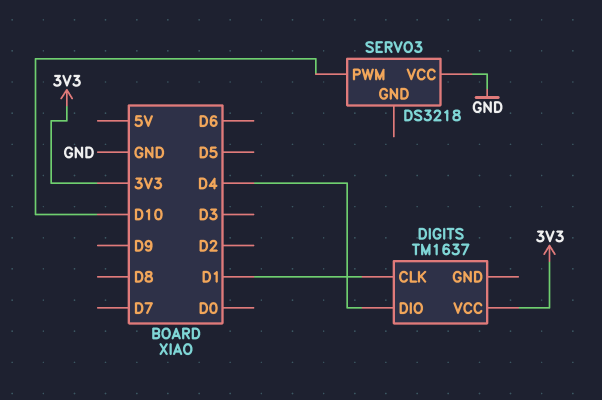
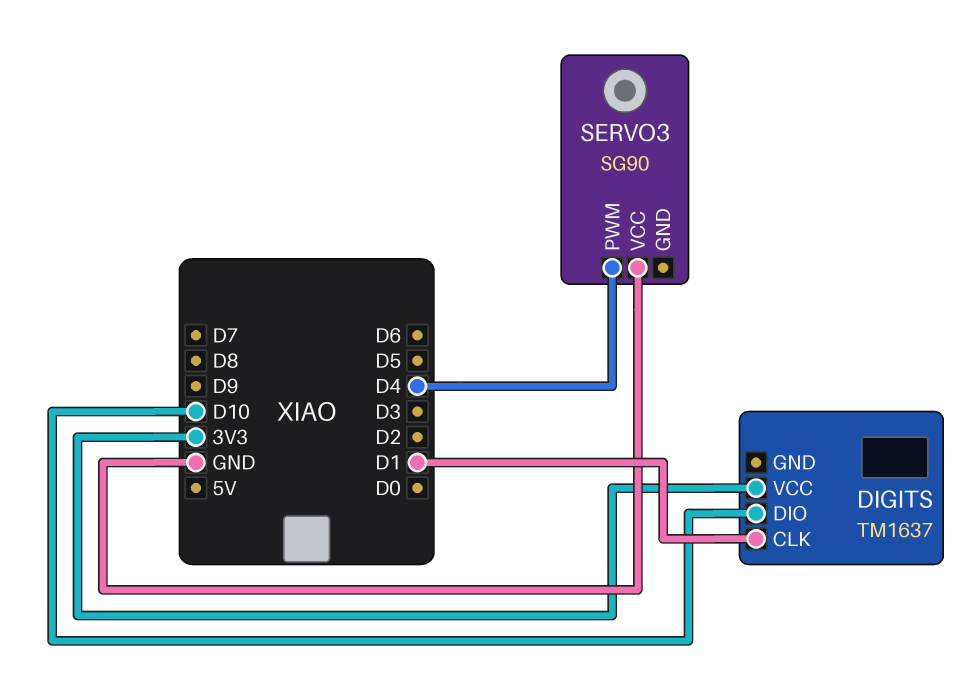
DIGITS pin DIO: D4 -> D10
SERVO3: DS3218 -> SG90
SERVO3 pin PWM: D10 -> D4

